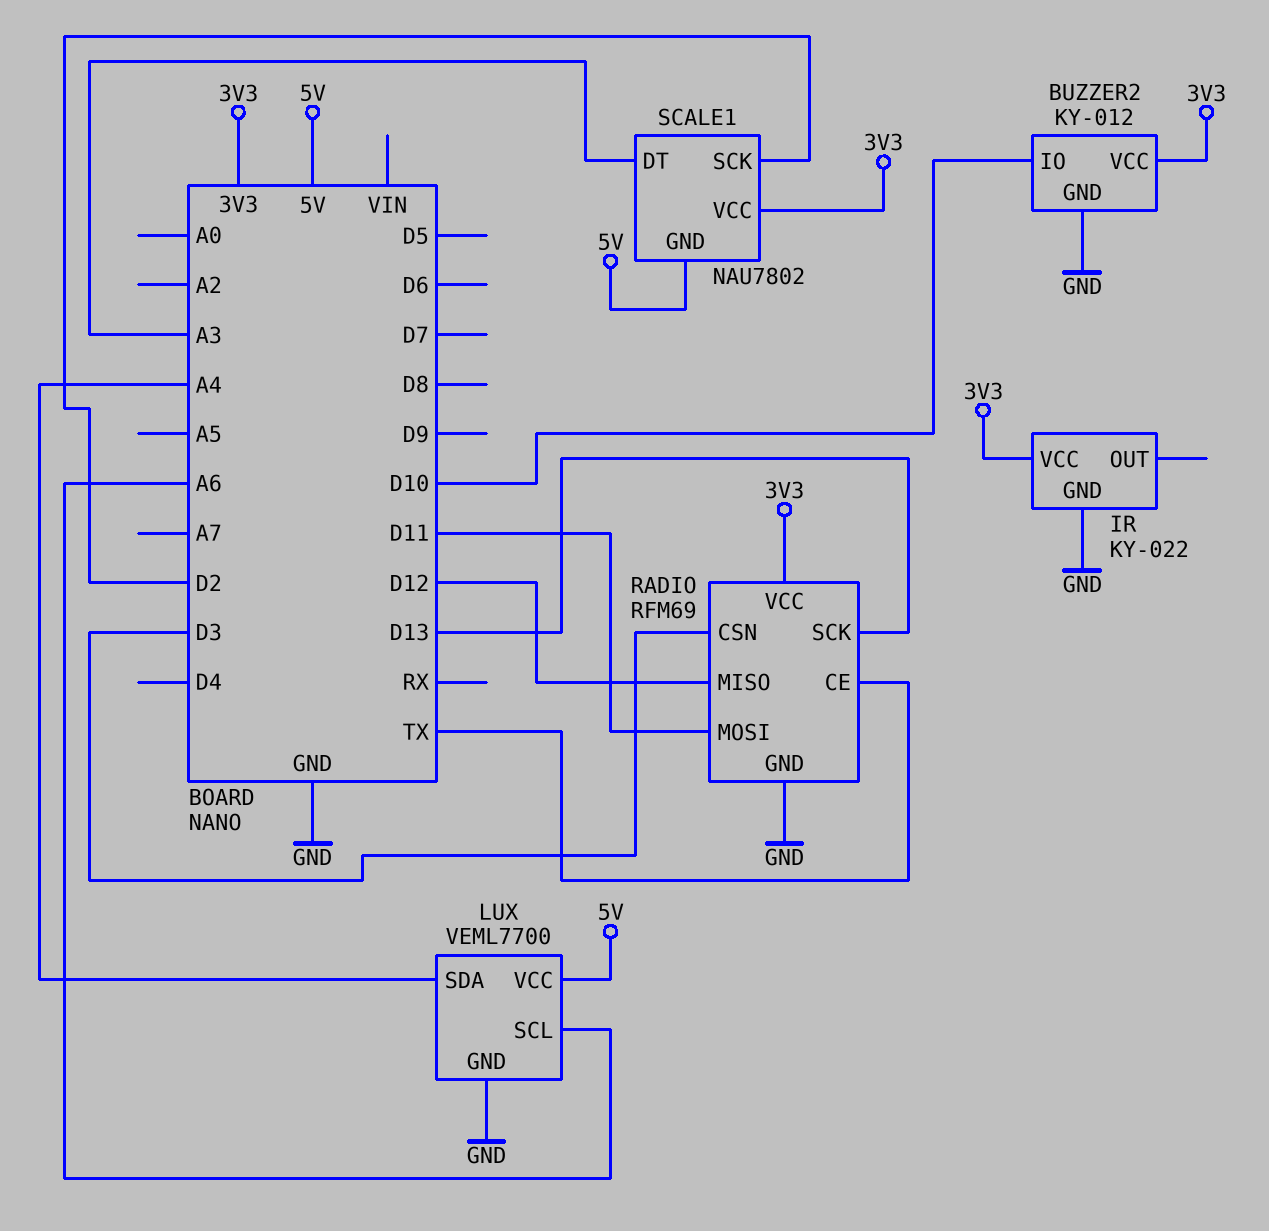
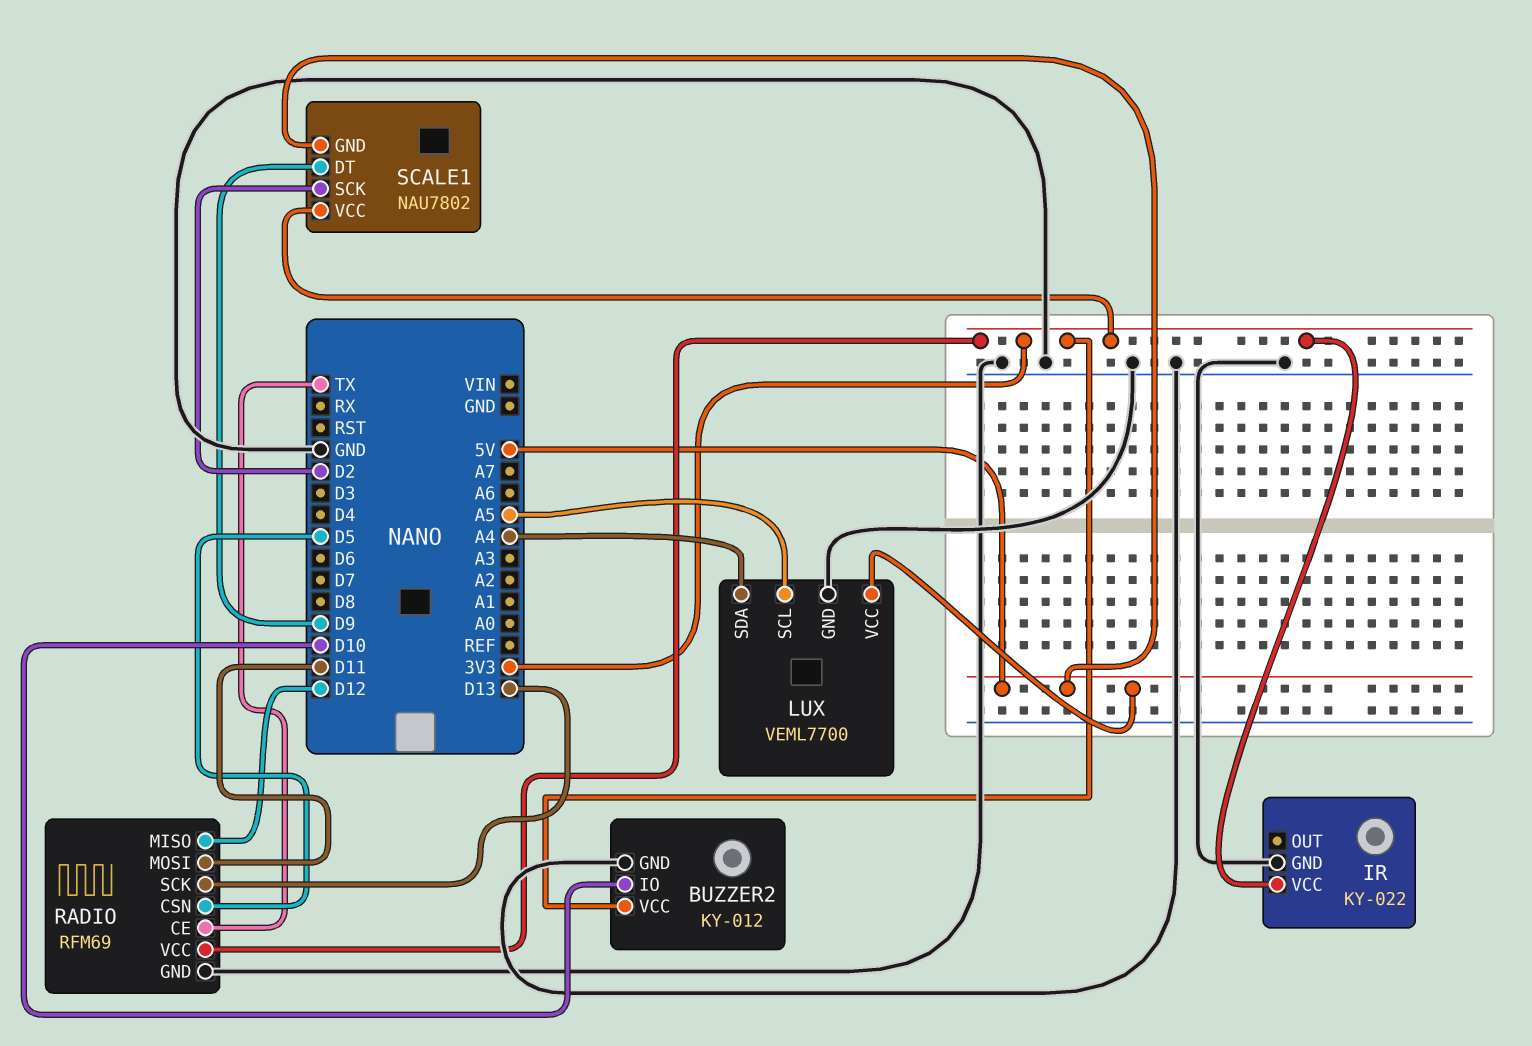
LUX pin SCL: A6 -> A5
RADIO pin CSN: D3 -> D5
SCALE1 pin DT: A3 -> D9

